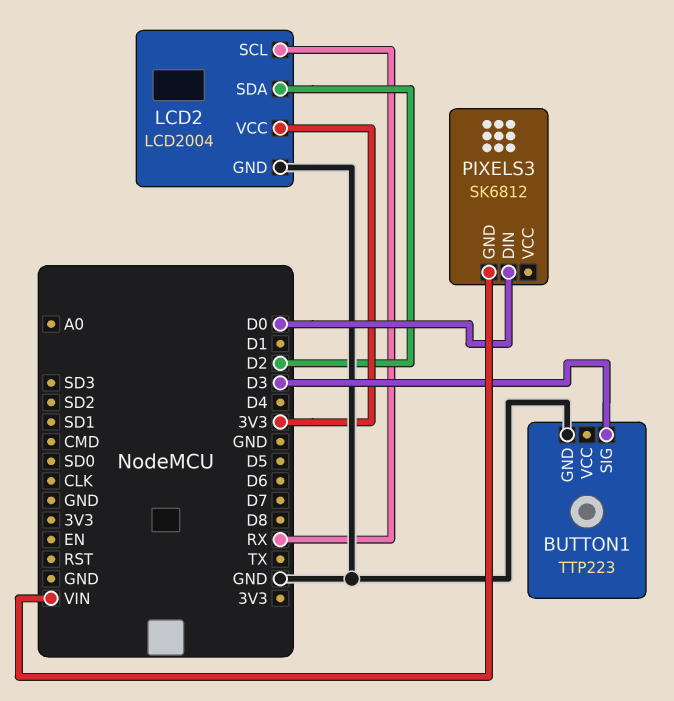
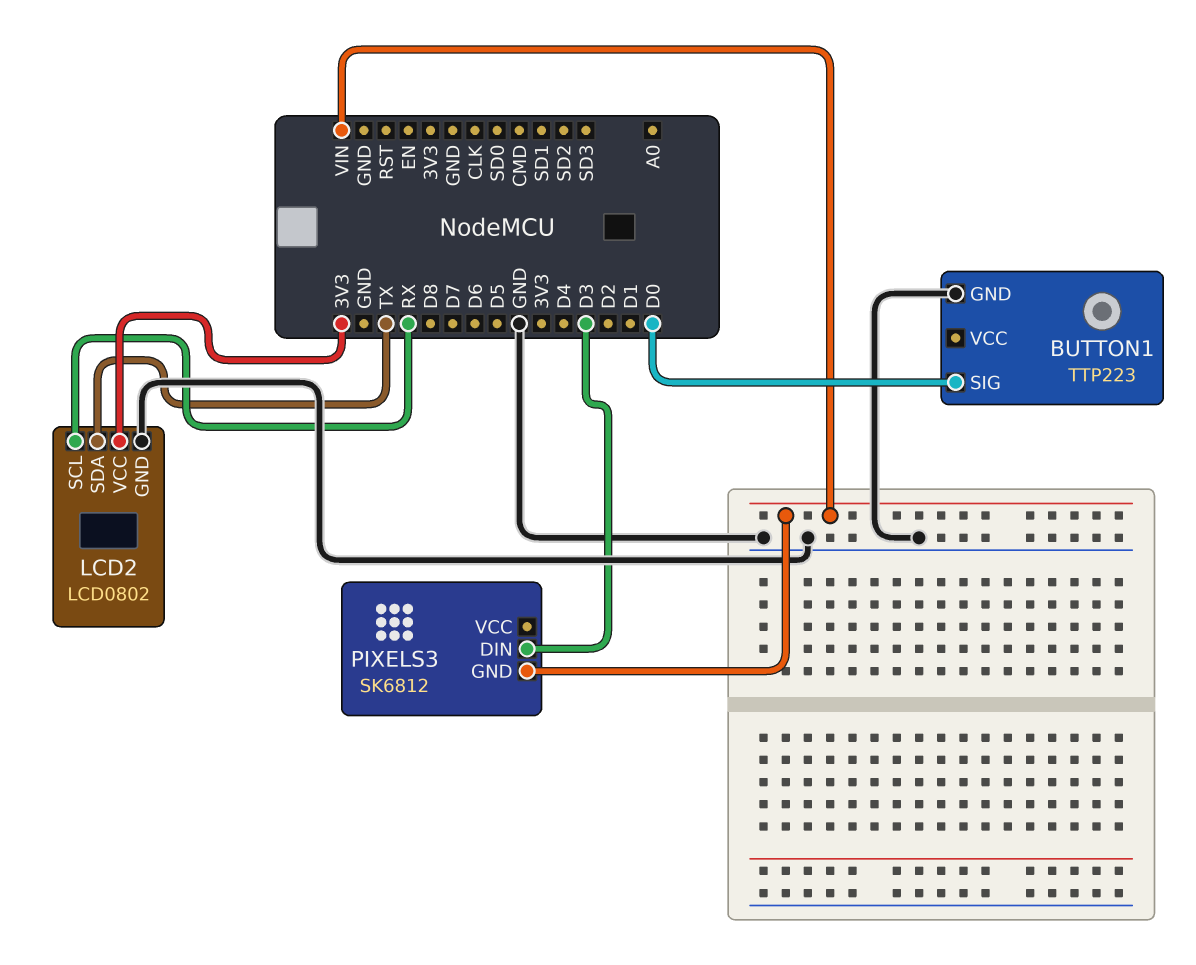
BUTTON1 pin SIG: D3 -> D0
LCD2: LCD2004 -> LCD0802
LCD2 pin SDA: D2 -> TX
PIXELS3 pin DIN: D0 -> D3

